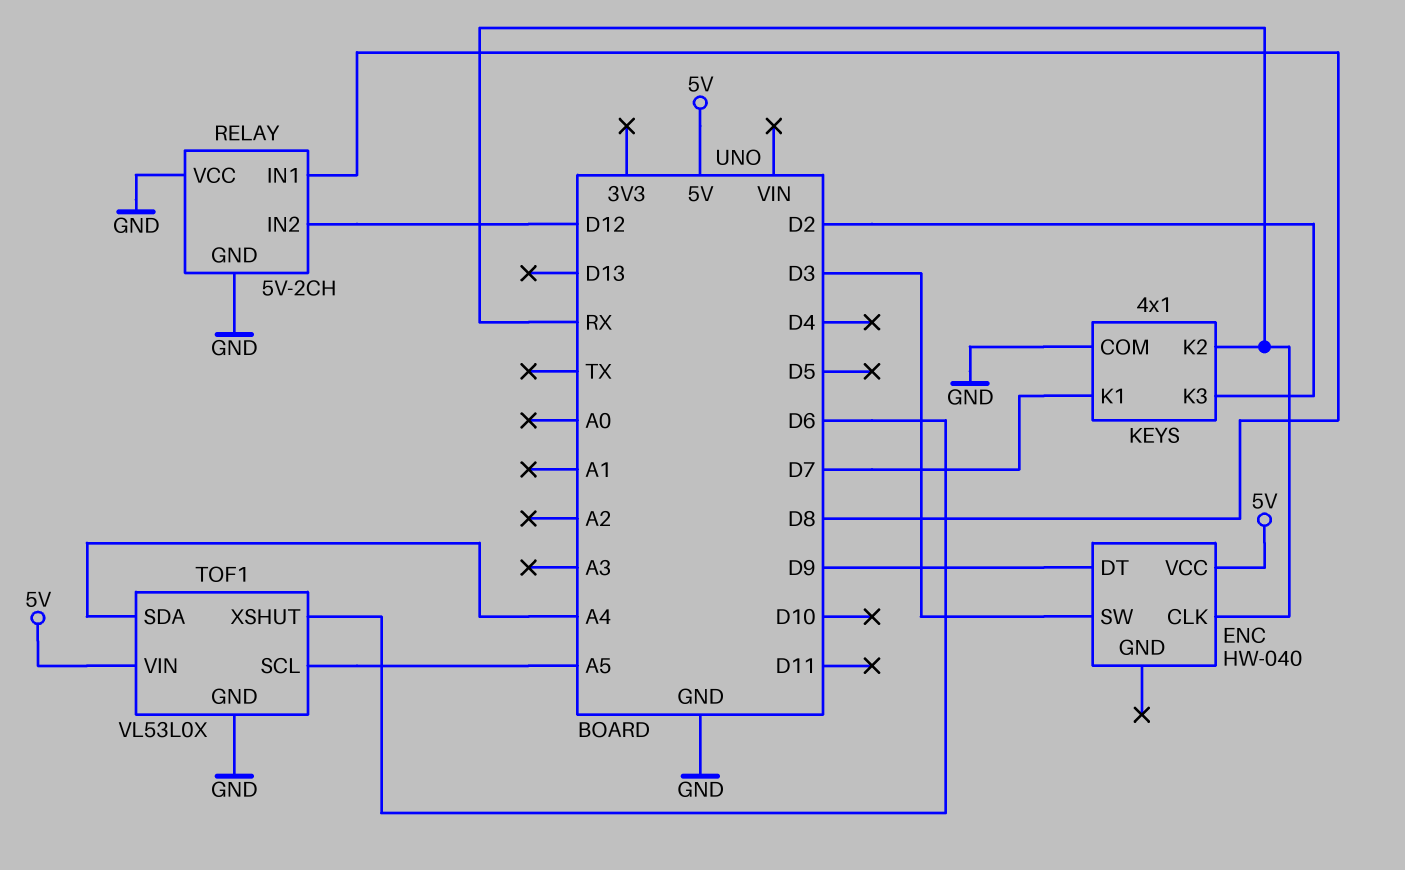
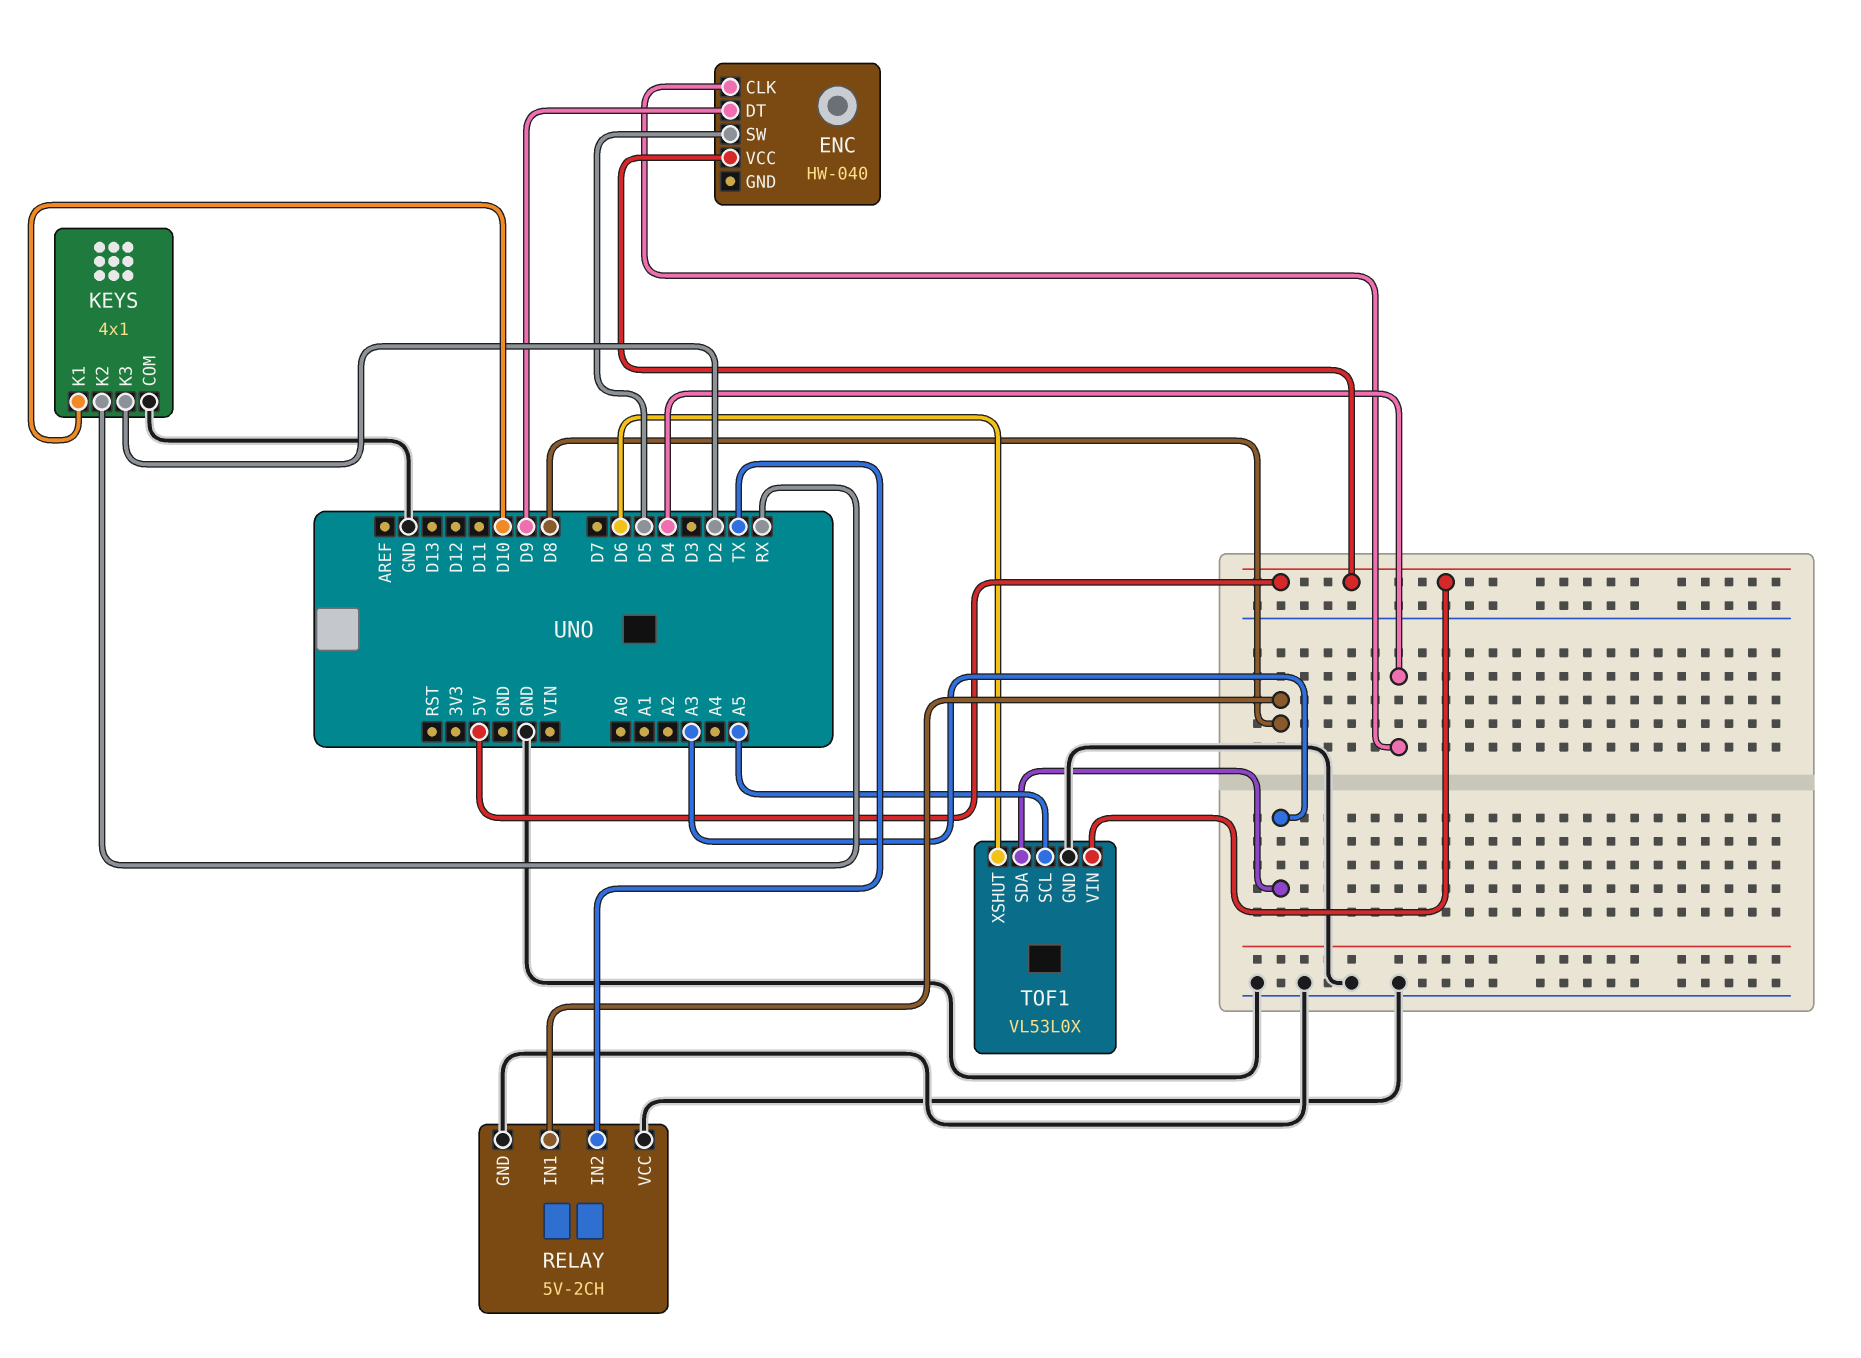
ENC pin CLK: RX -> D4
ENC pin SW: D3 -> D5
KEYS pin K1: D7 -> D10
RELAY pin IN2: D12 -> TX
TOF1 pin SDA: A4 -> A3

